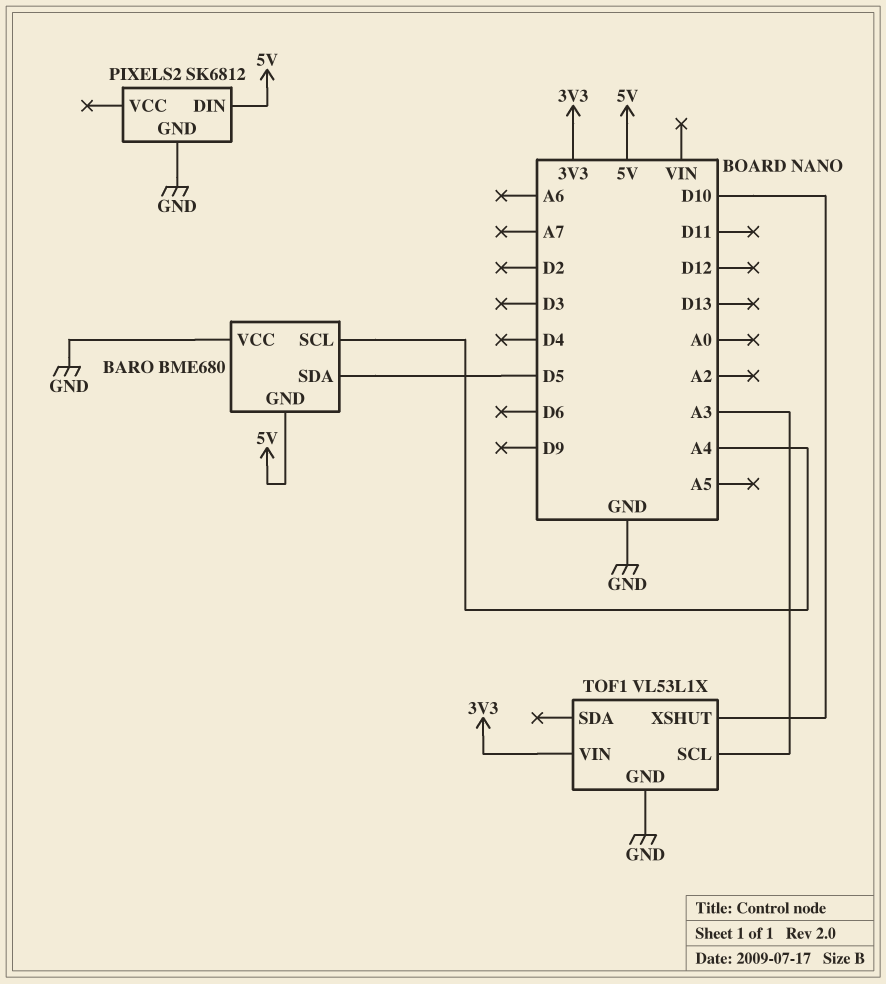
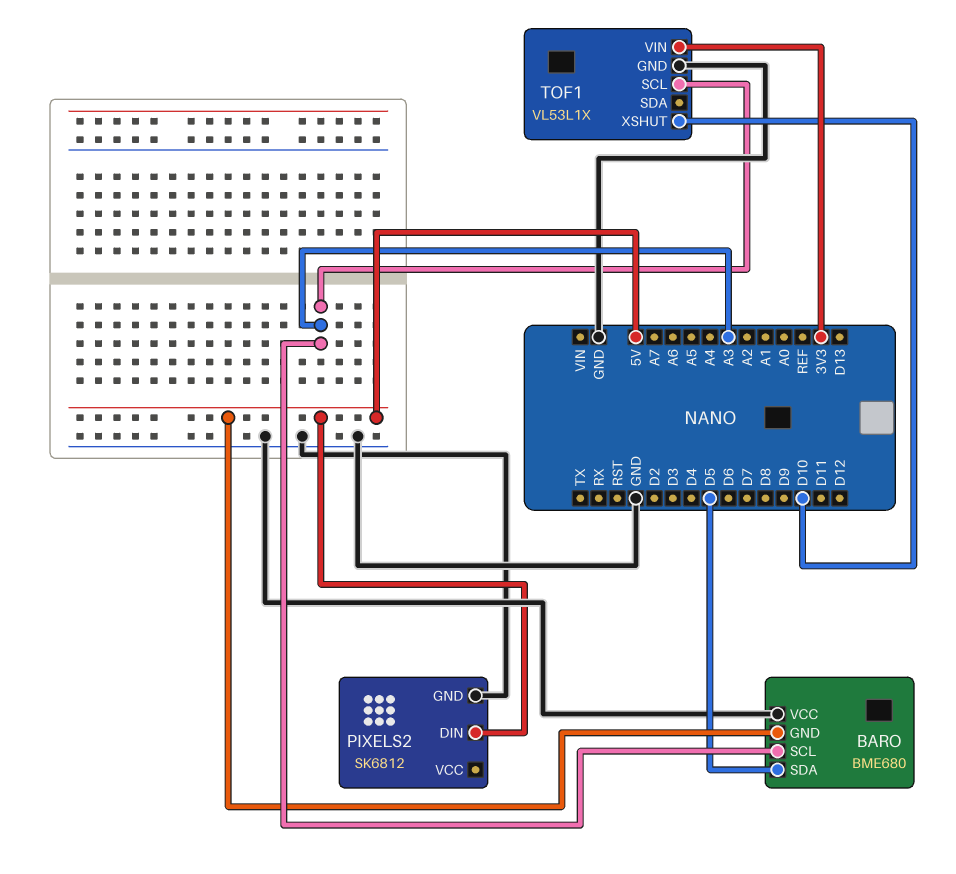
BARO pin SCL: A4 -> A3

